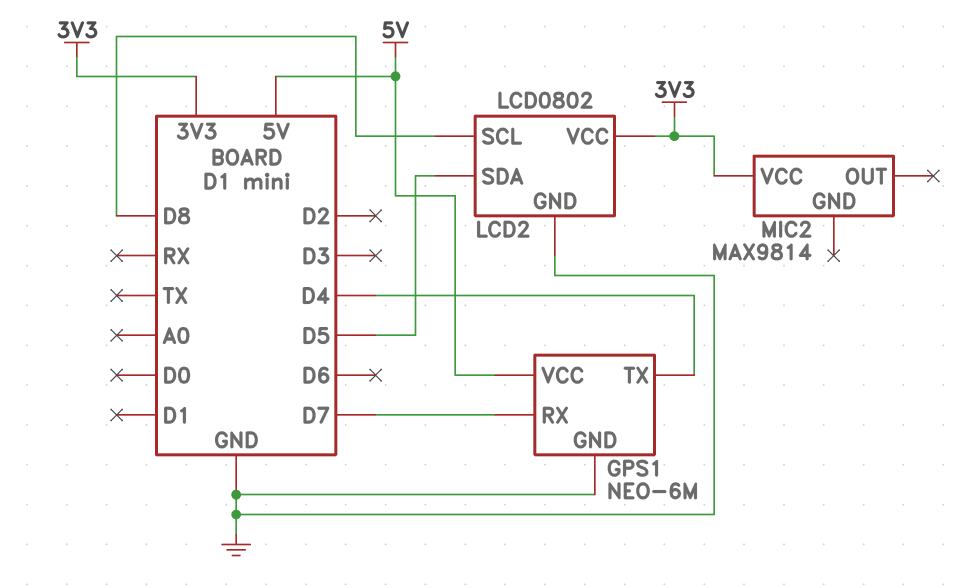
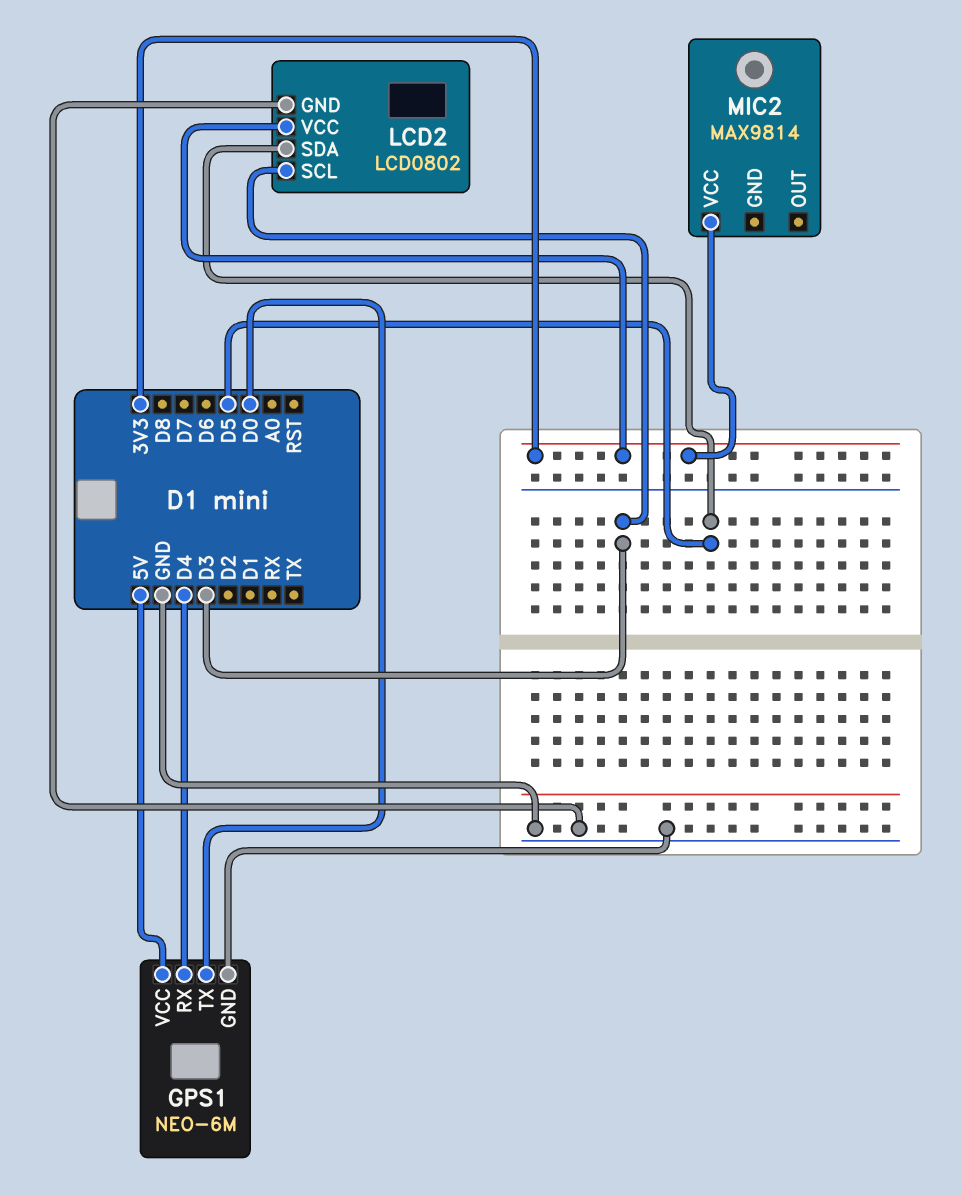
GPS1 pin RX: D7 -> D4
GPS1 pin TX: D4 -> D0
LCD2 pin SCL: D8 -> D3

